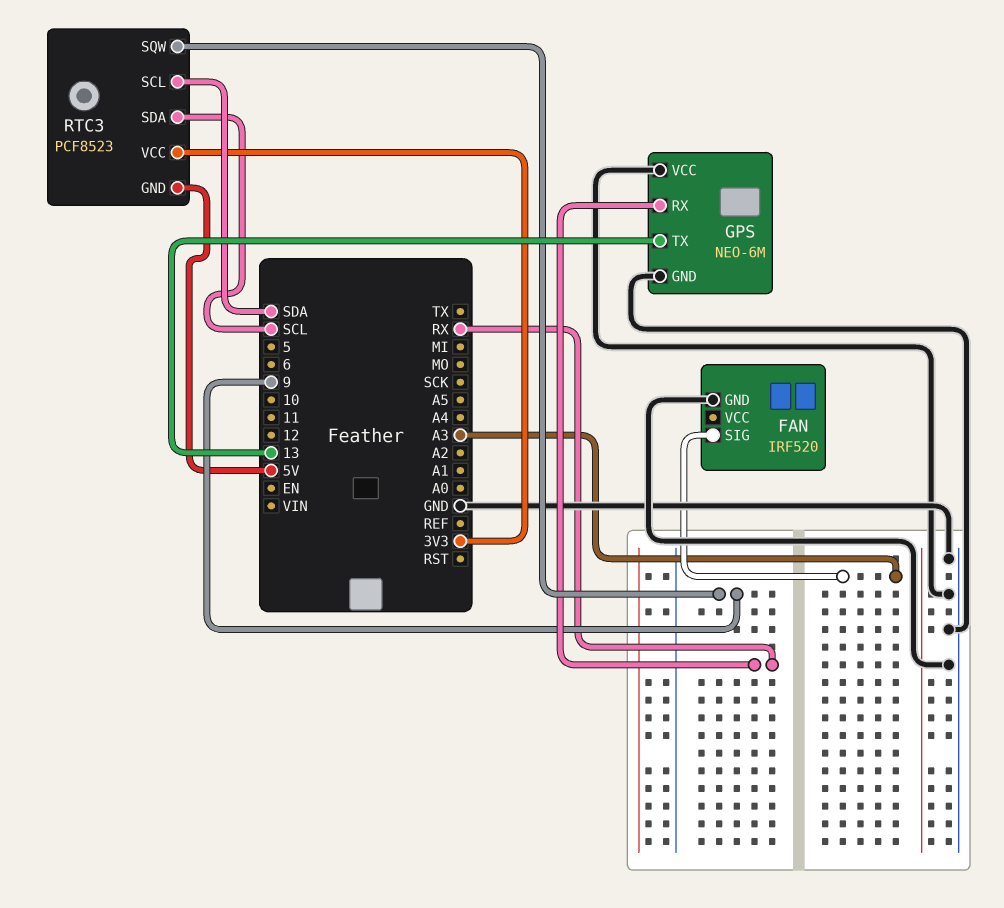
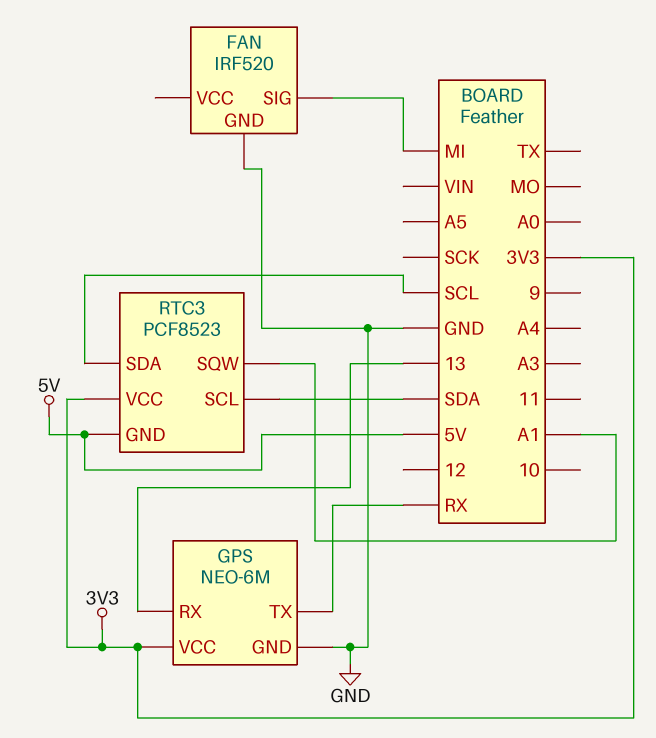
FAN pin SIG: A3 -> MI
GPS pin RX: RX -> 13
GPS pin TX: 13 -> RX
GPS pin VCC: GND -> 3V3
RTC3 pin SQW: 9 -> A1

